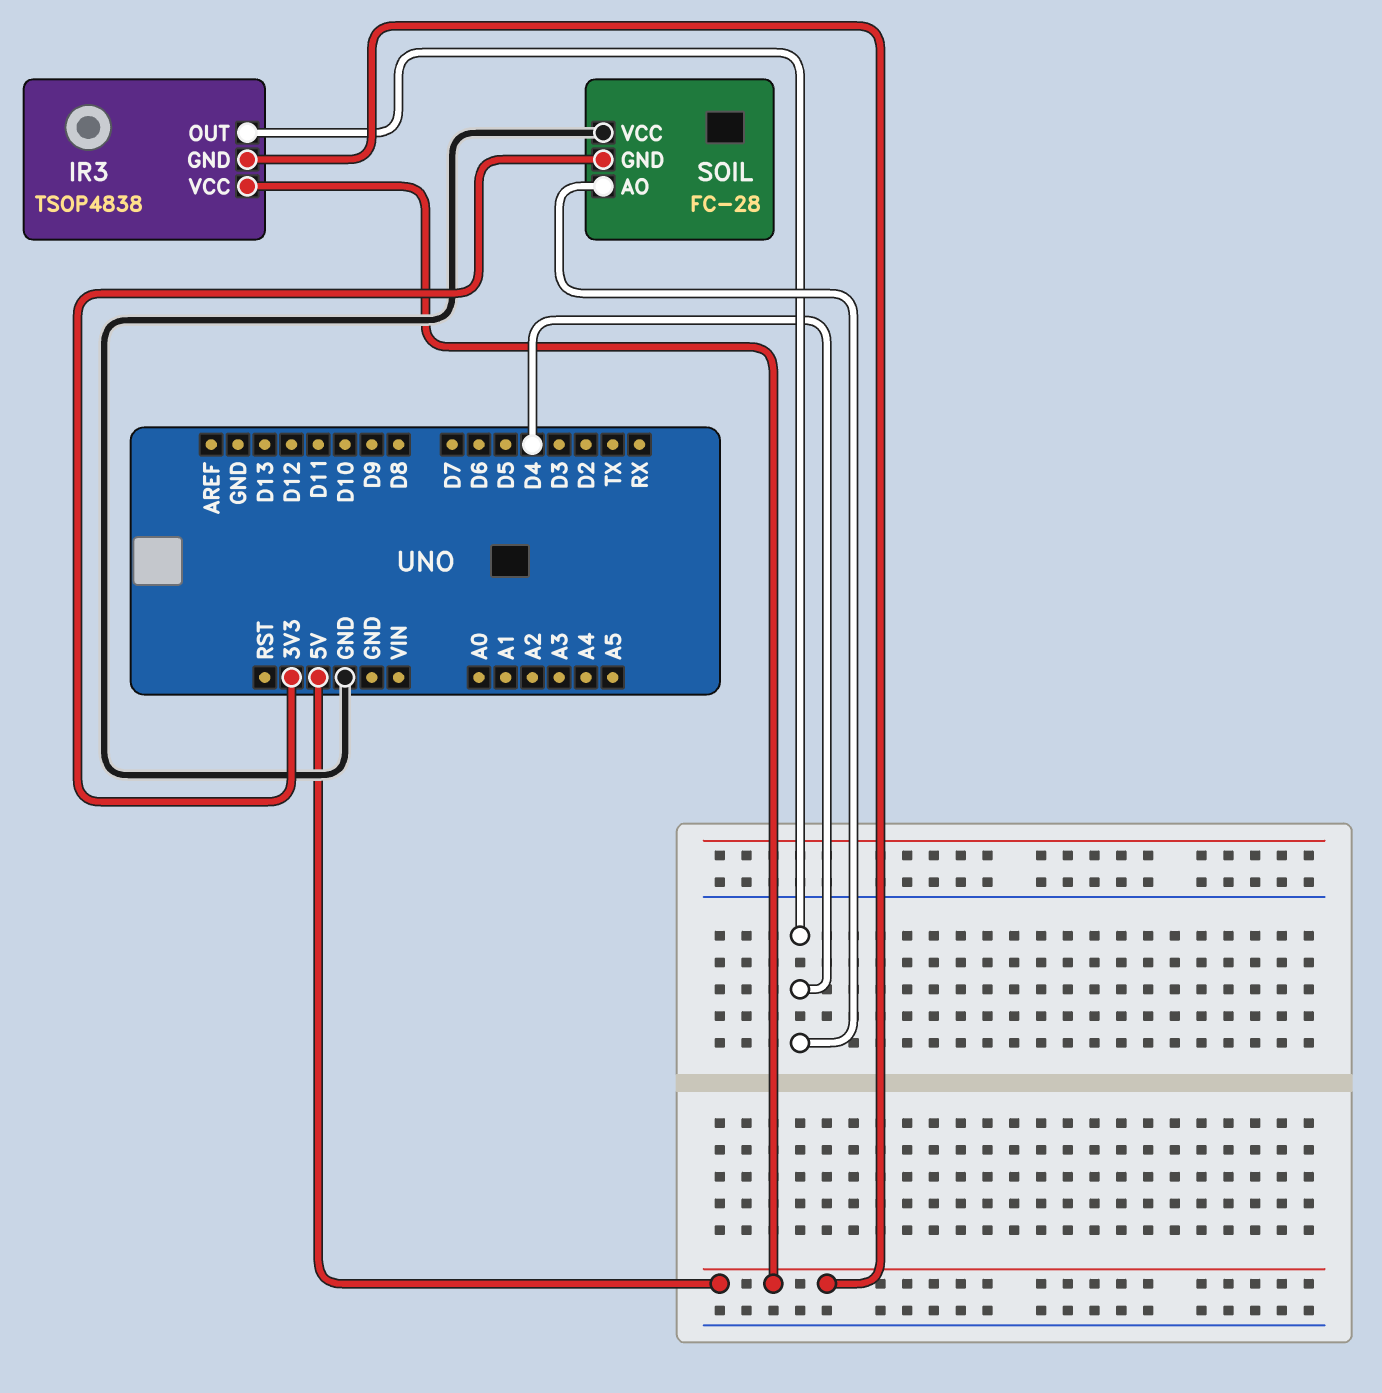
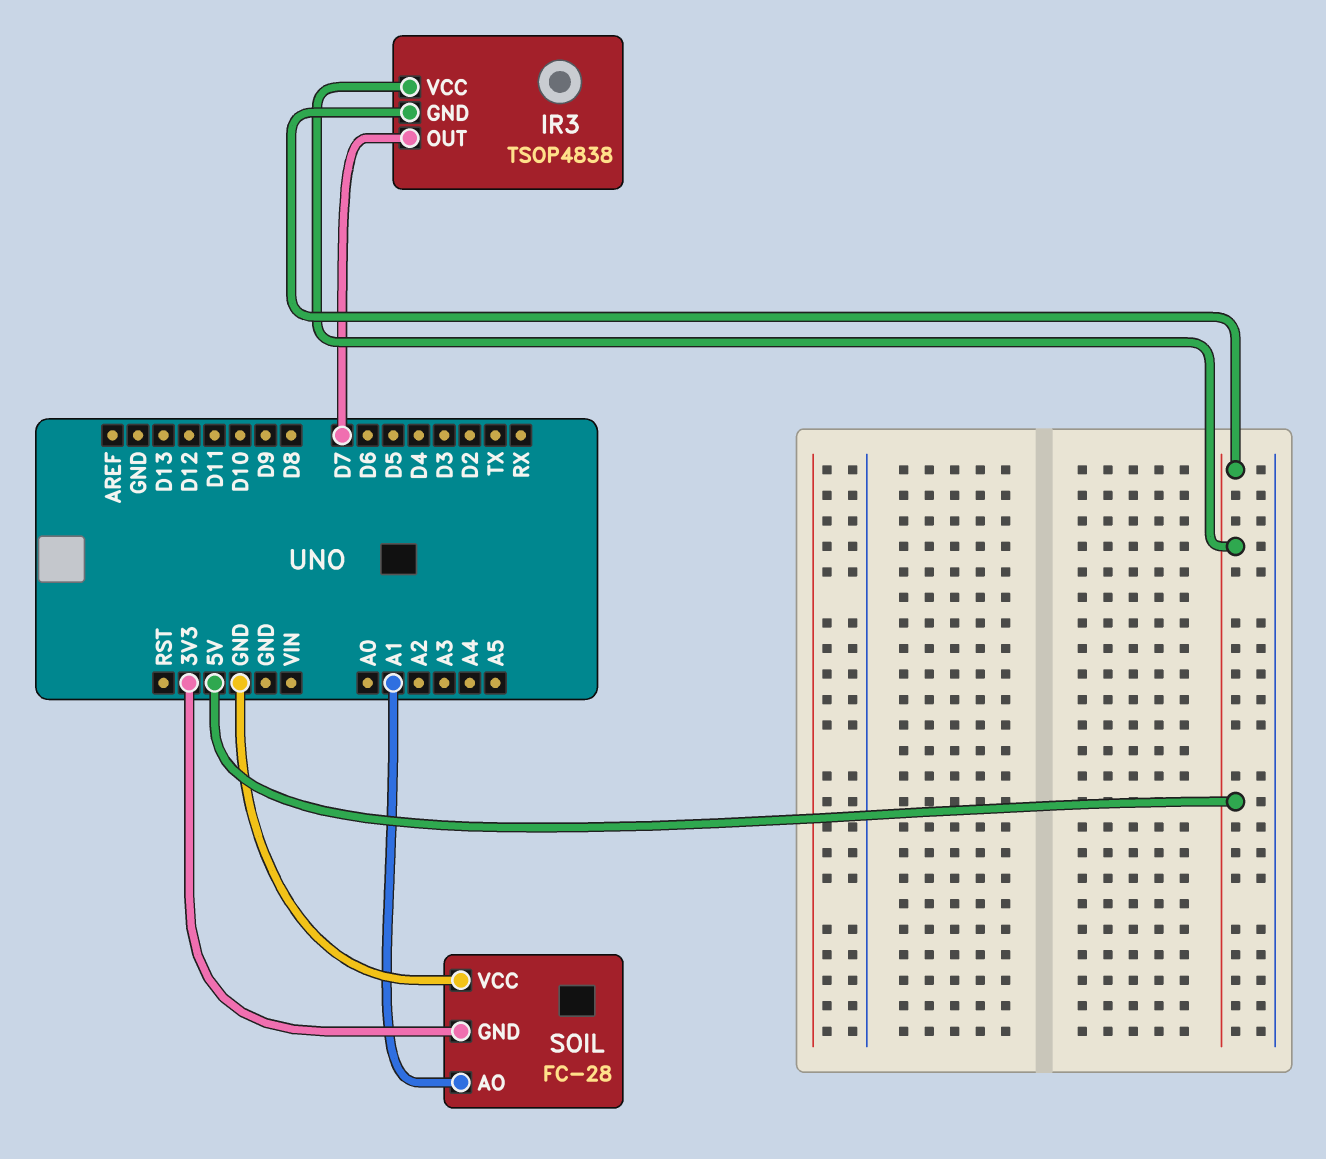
IR3 pin OUT: D4 -> D7
SOIL pin AO: D4 -> A1

